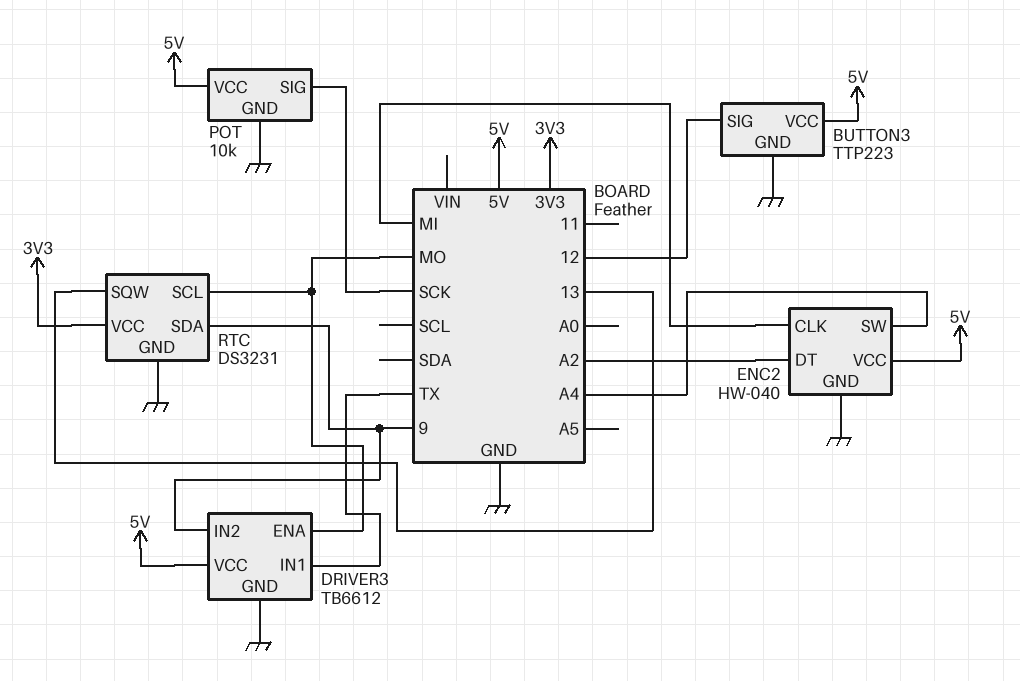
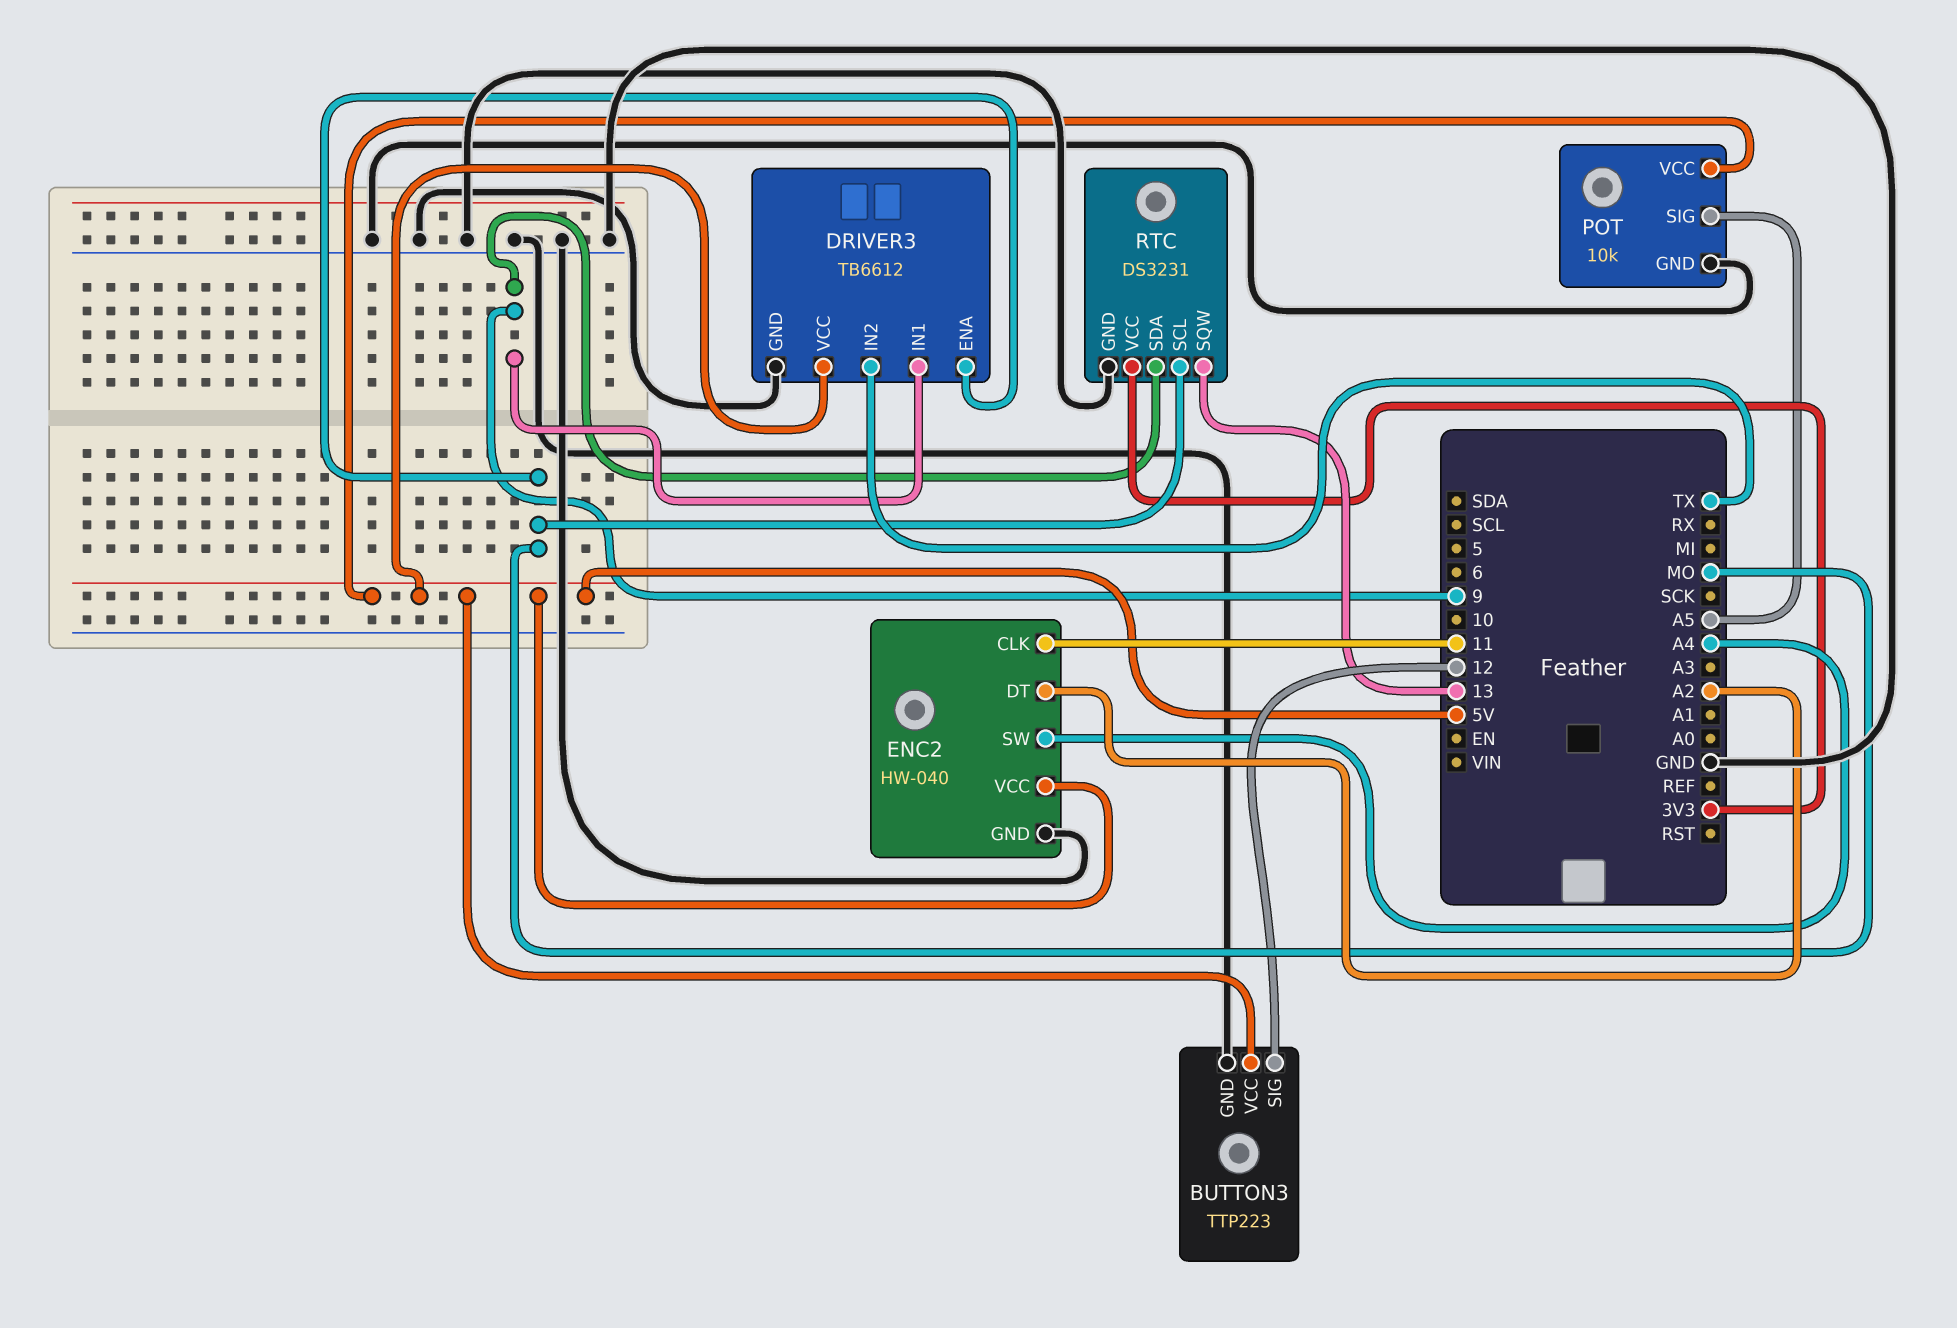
DRIVER3 pin IN1: TX -> 9
DRIVER3 pin IN2: 9 -> TX
ENC2 pin CLK: MI -> 11
POT pin SIG: SCK -> A5

